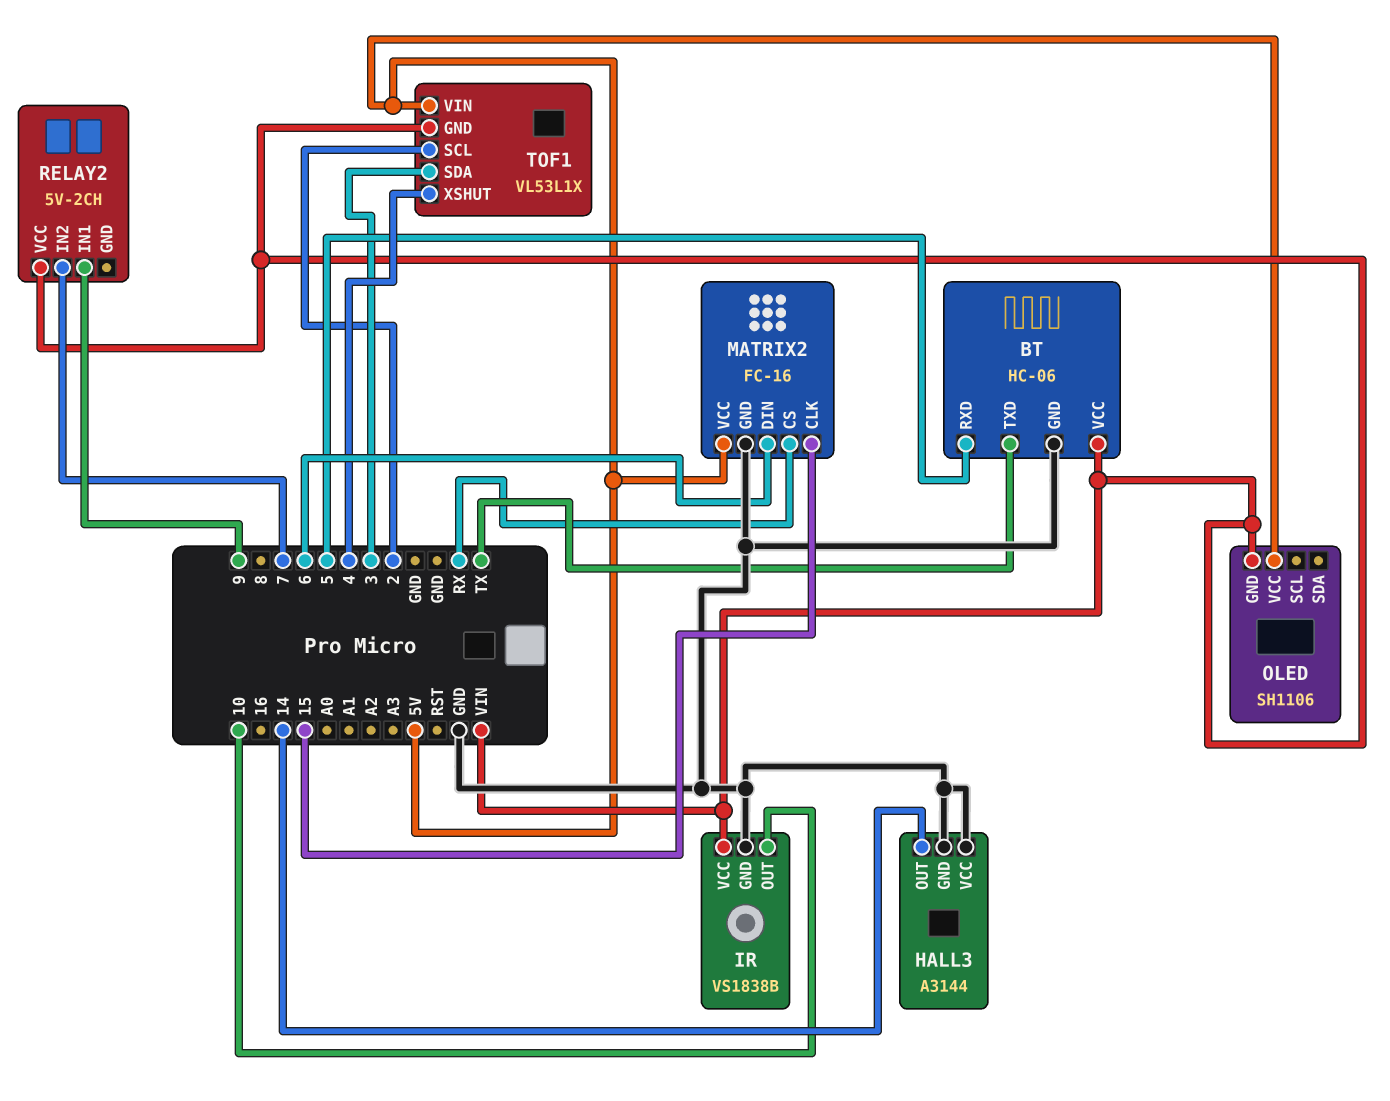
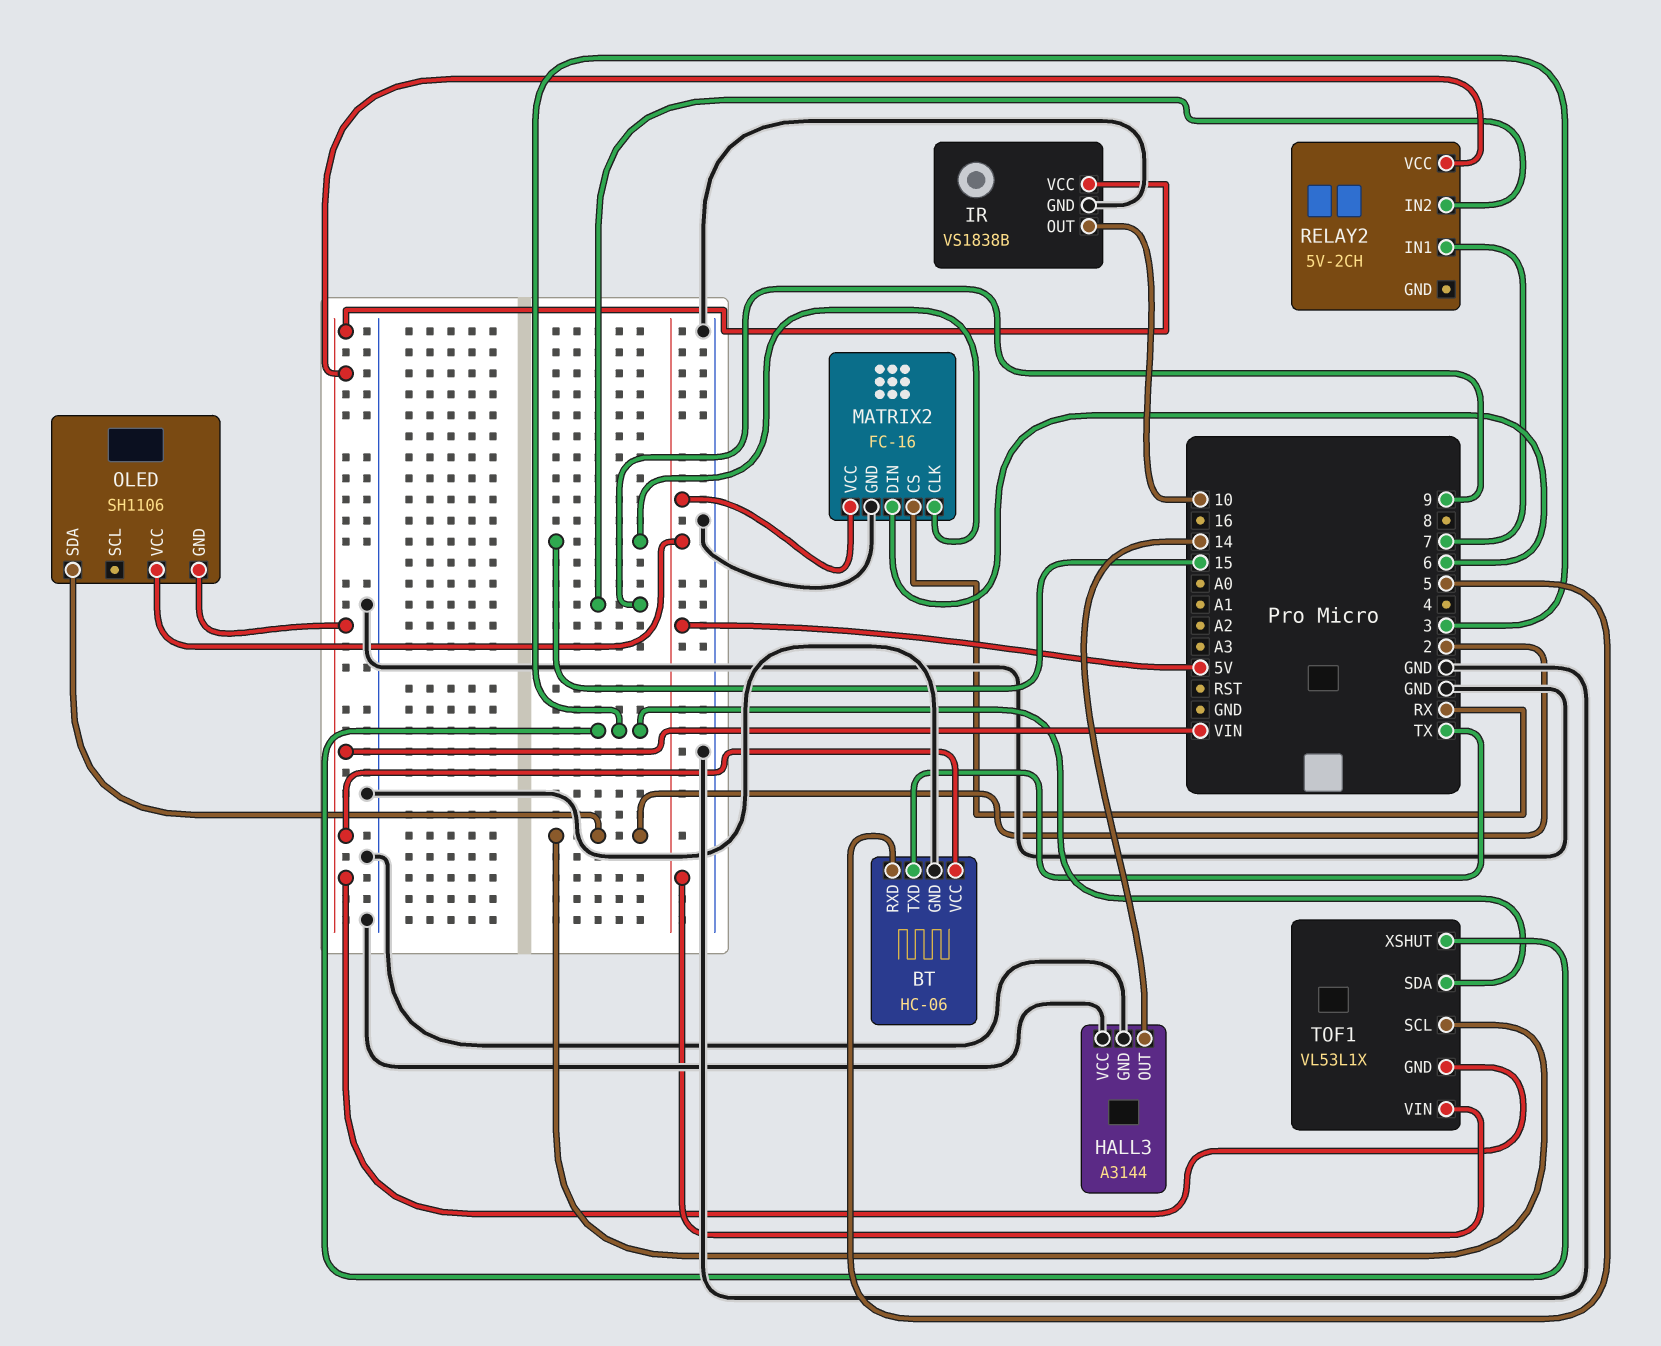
OLED pin SDA: none -> 2
RELAY2 pin IN1: 9 -> 7
RELAY2 pin IN2: 7 -> 9
TOF1 pin XSHUT: 4 -> 3

